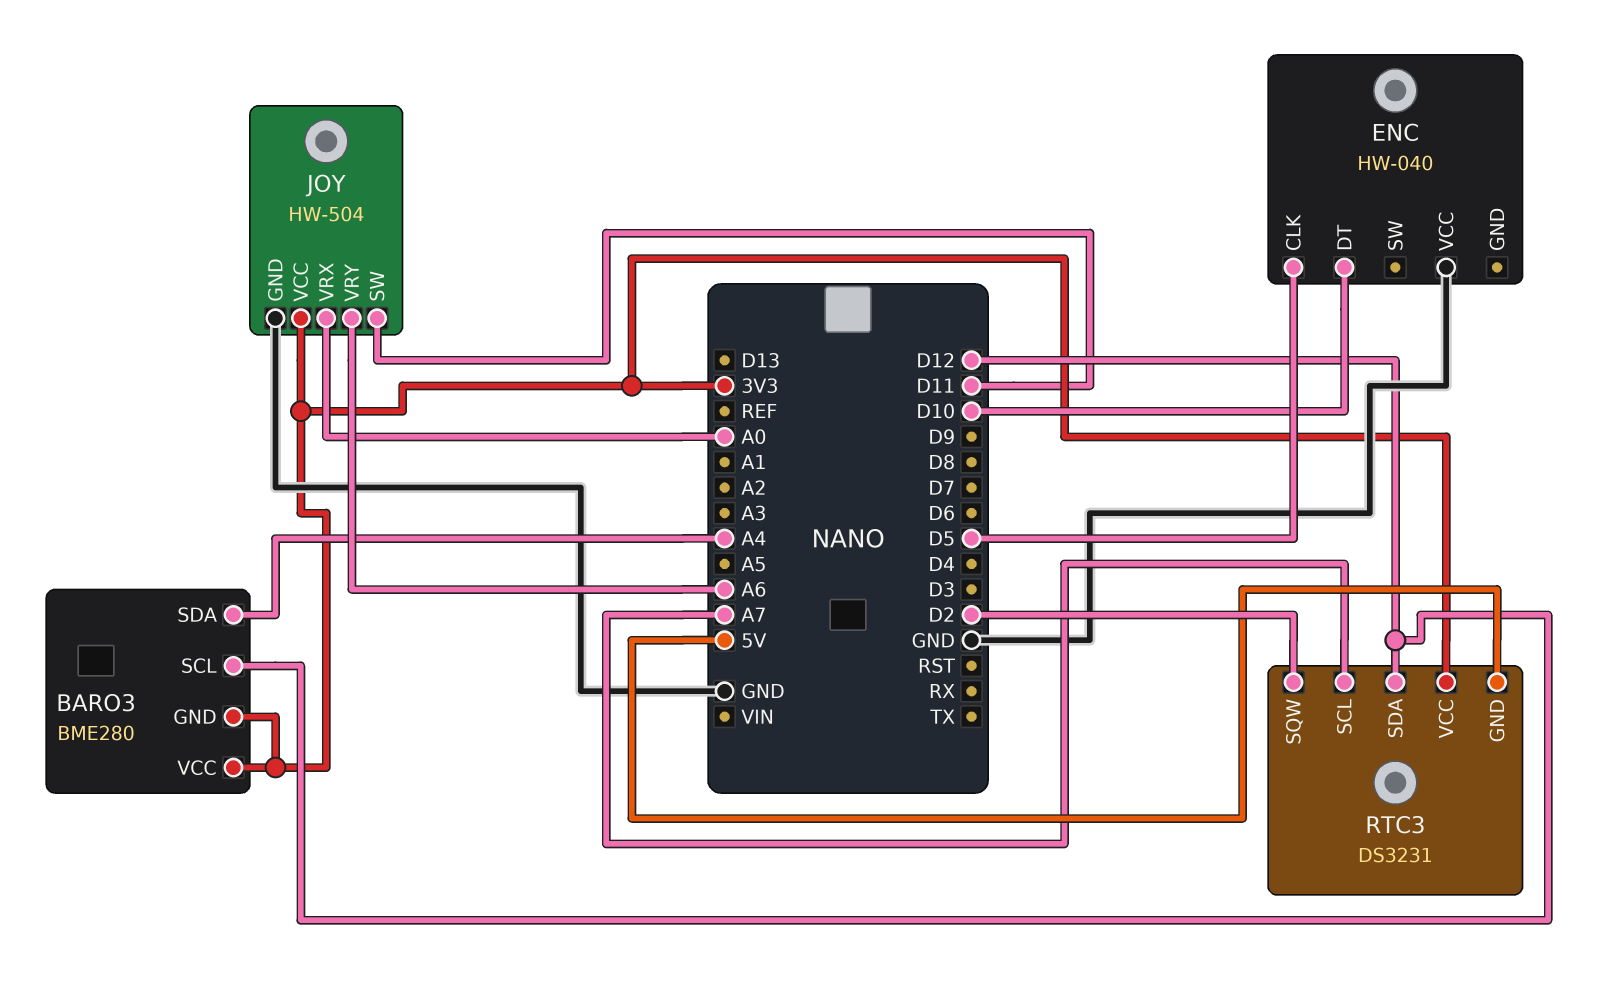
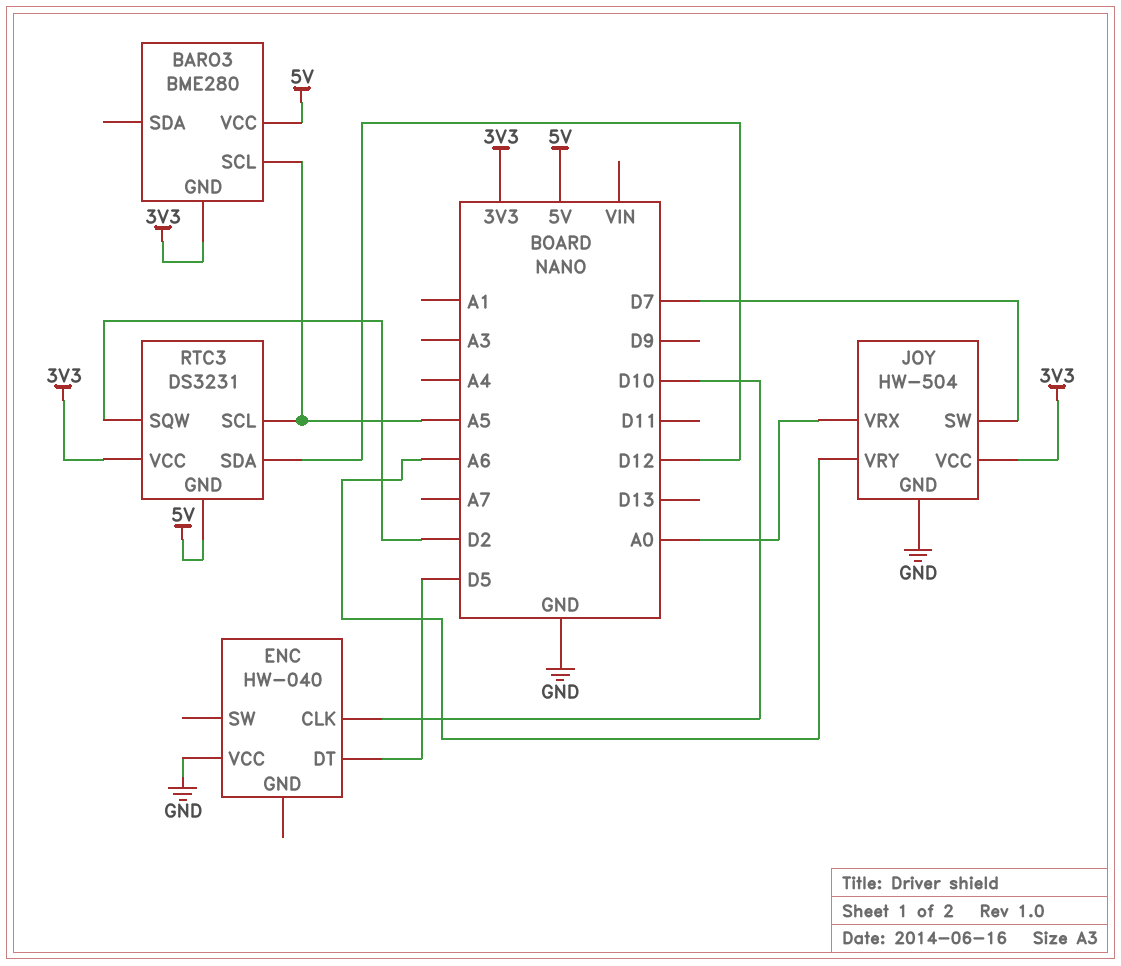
BARO3 pin SCL: D12 -> A5
BARO3 pin SDA: A4 -> none
BARO3 pin VCC: 3V3 -> 5V
ENC pin CLK: D5 -> D10
ENC pin DT: D10 -> D5
JOY pin SW: D11 -> D7
RTC3 pin SCL: A7 -> A5

